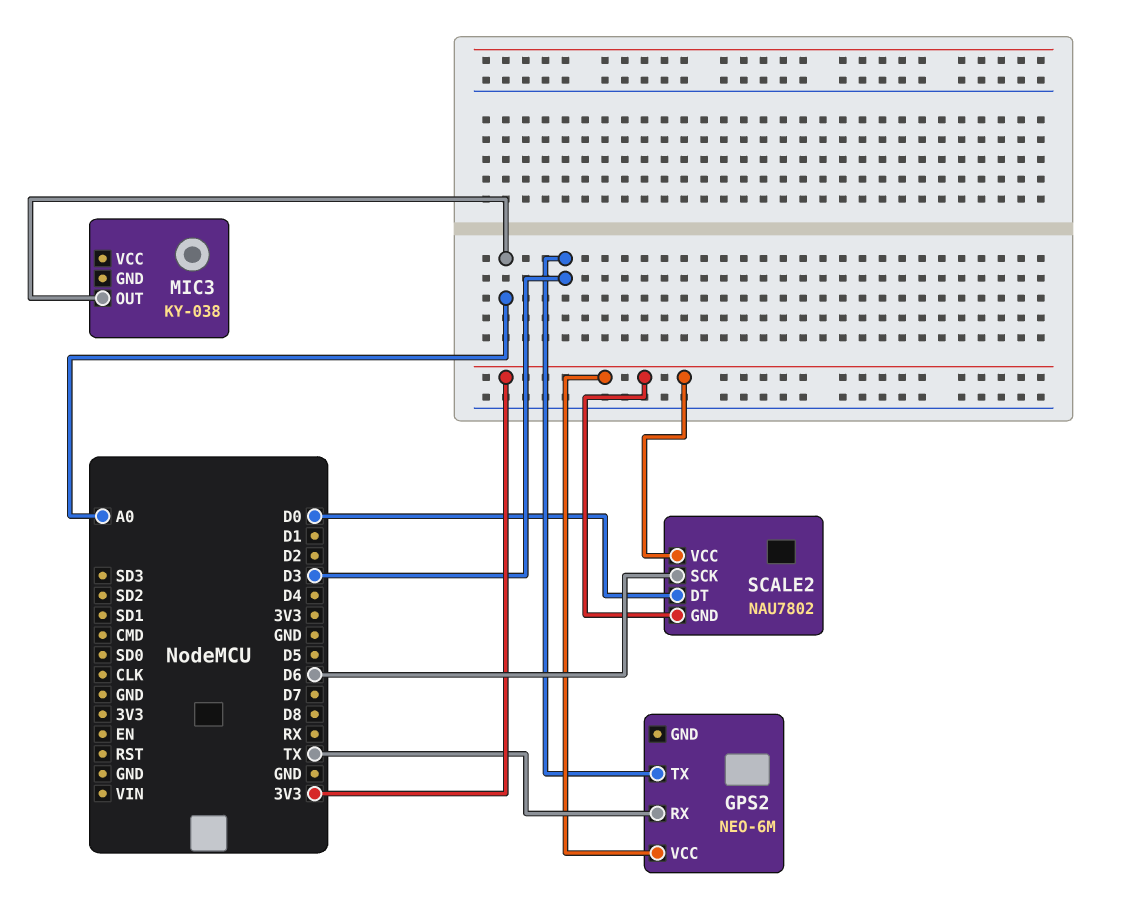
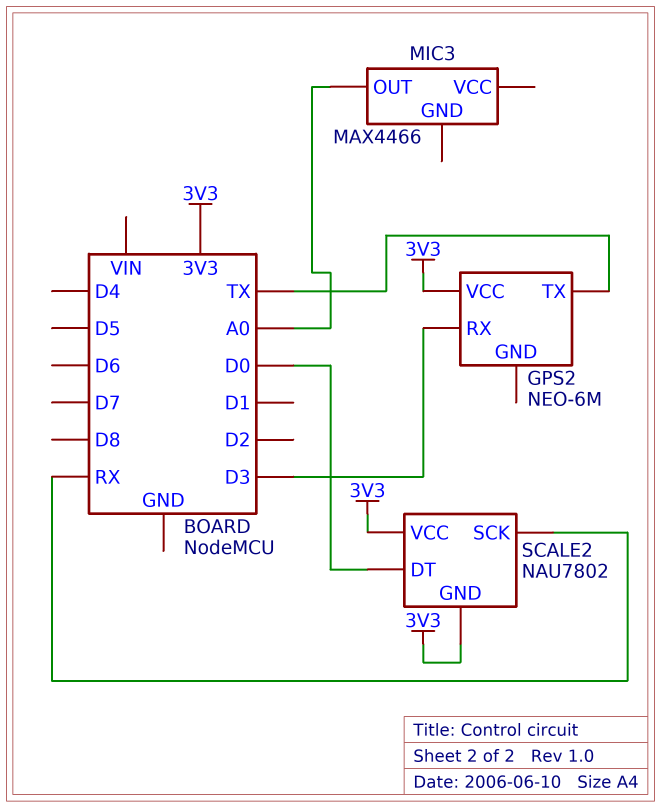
GPS2 pin RX: TX -> D3
GPS2 pin TX: D3 -> TX
MIC3: KY-038 -> MAX4466
SCALE2 pin SCK: D6 -> RX

